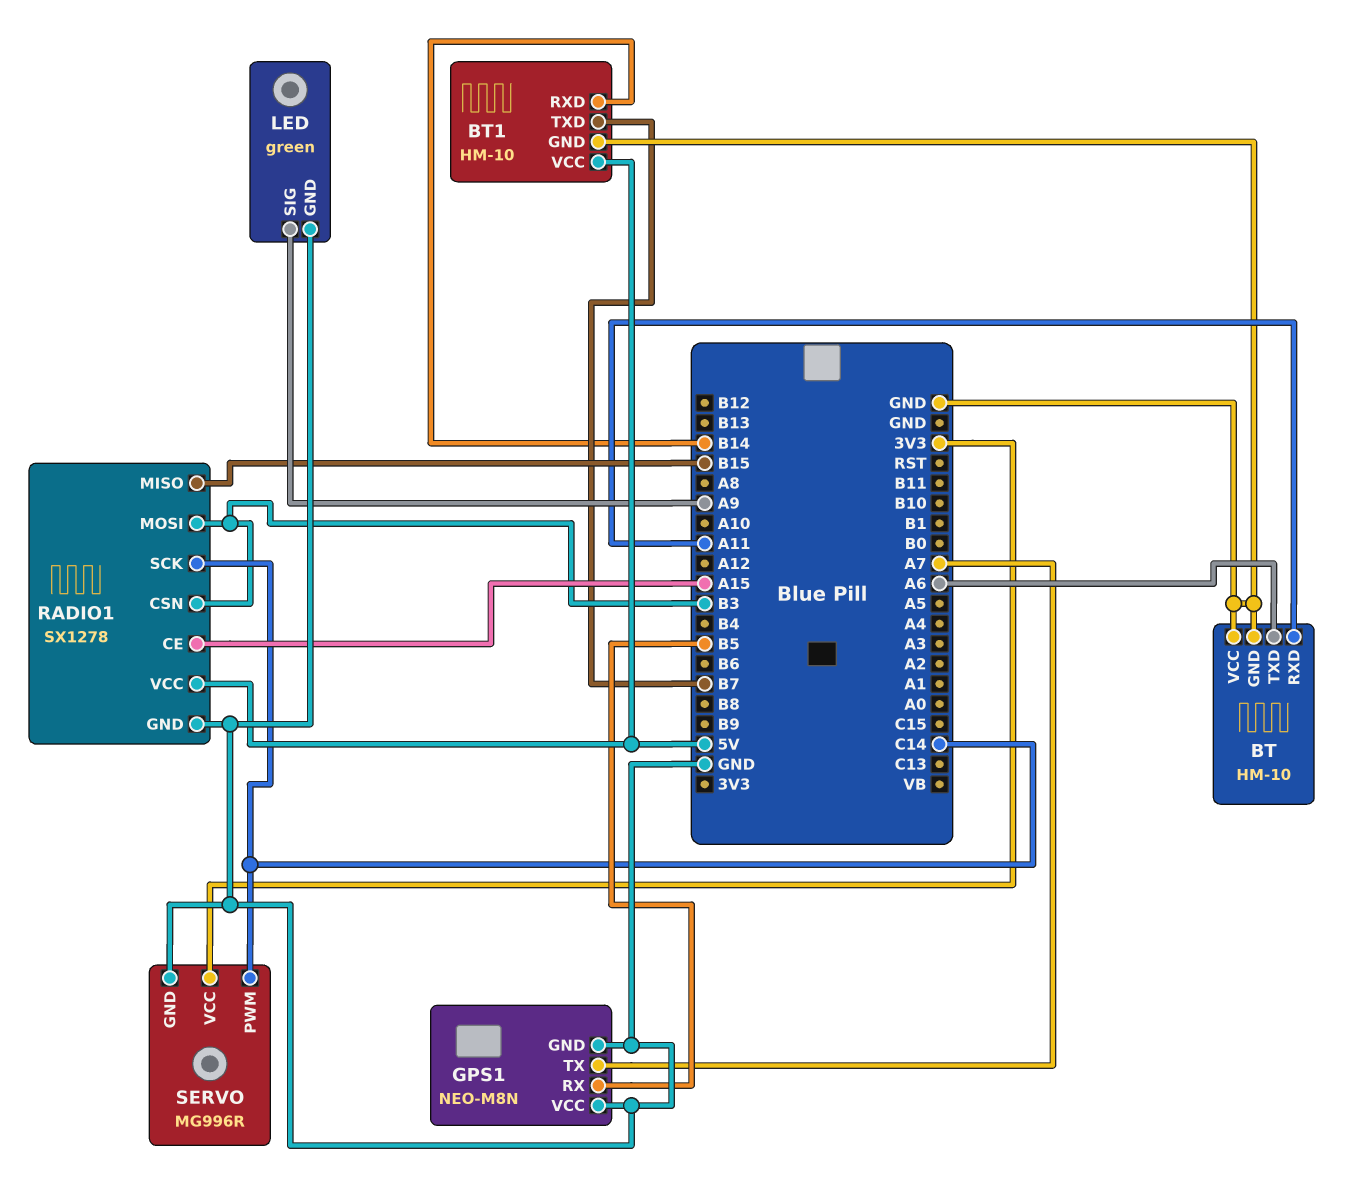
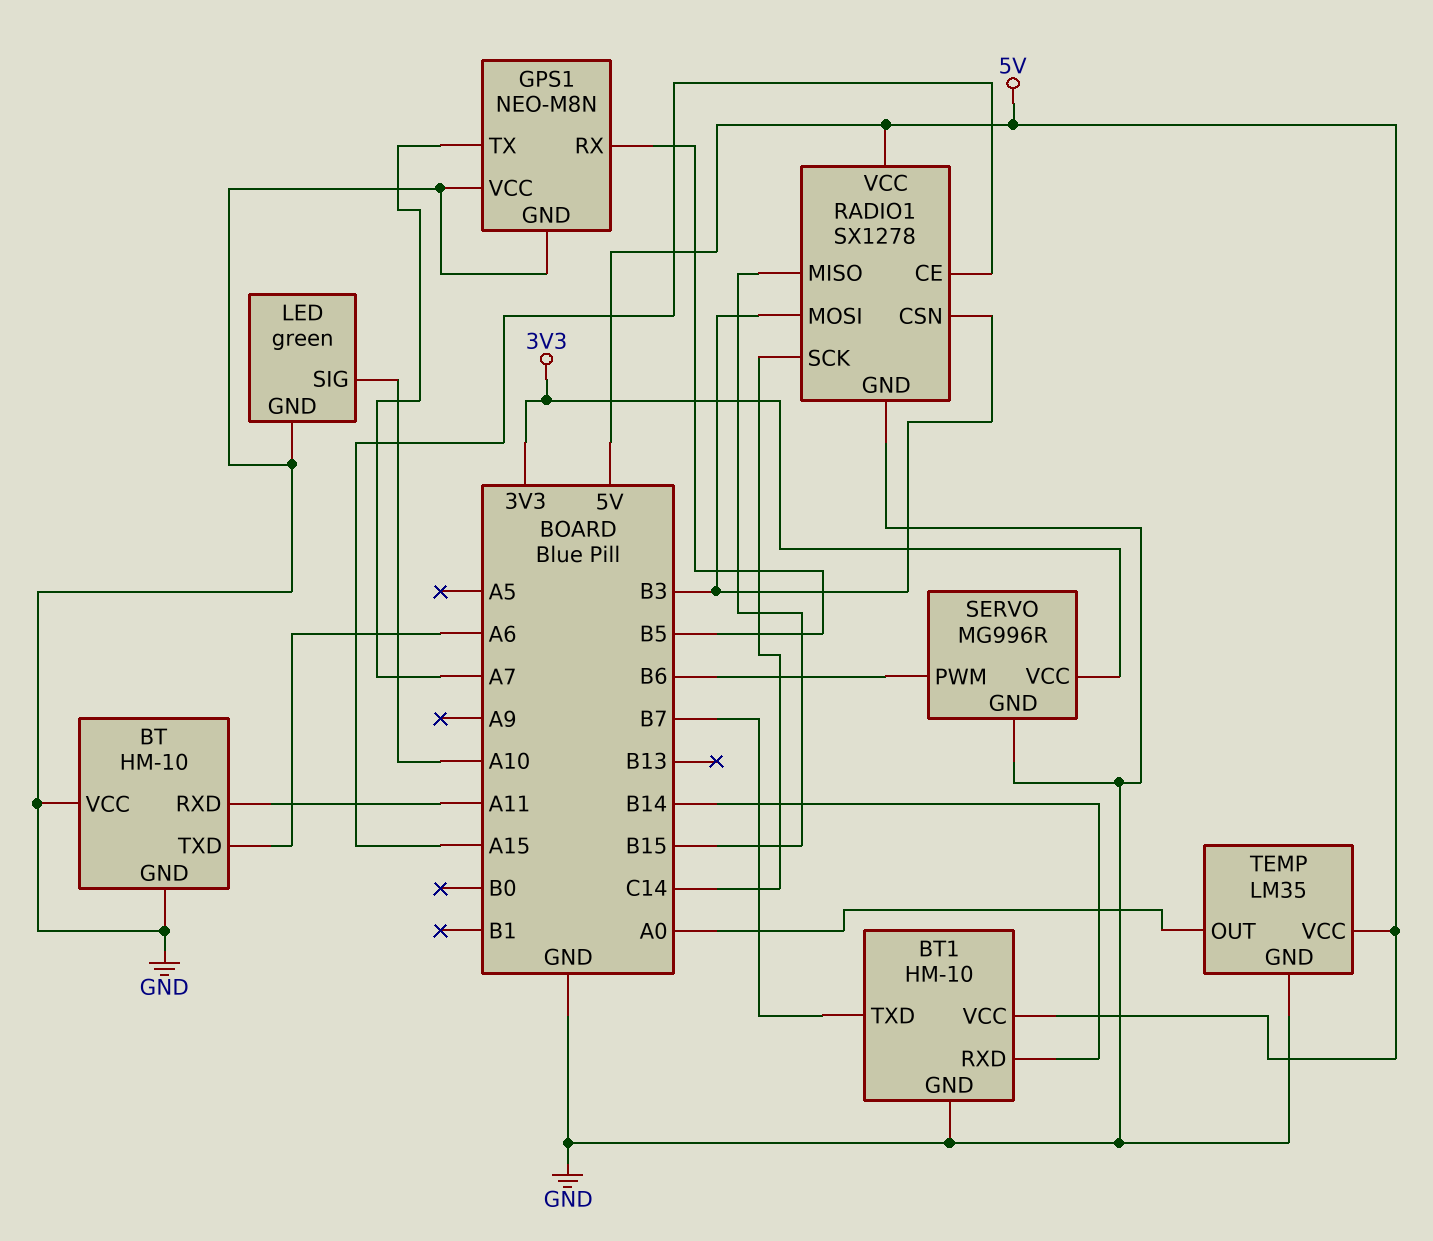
LED pin SIG: A9 -> A10
SERVO pin PWM: C14 -> B6
TEMP: none -> LM35
TEMP pin GND: none -> GND
TEMP pin OUT: none -> A0
TEMP pin VCC: none -> 5V

